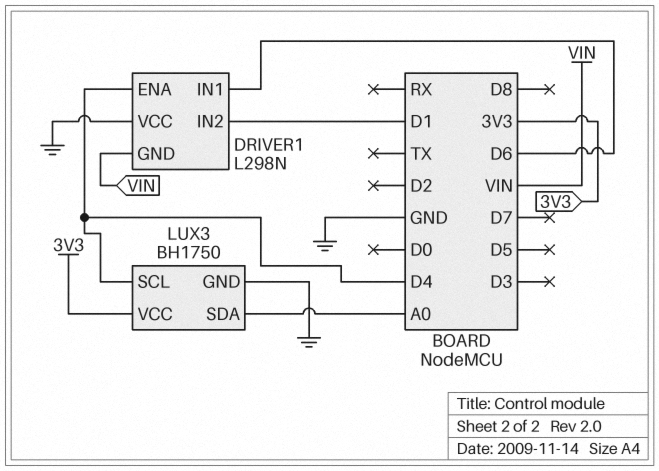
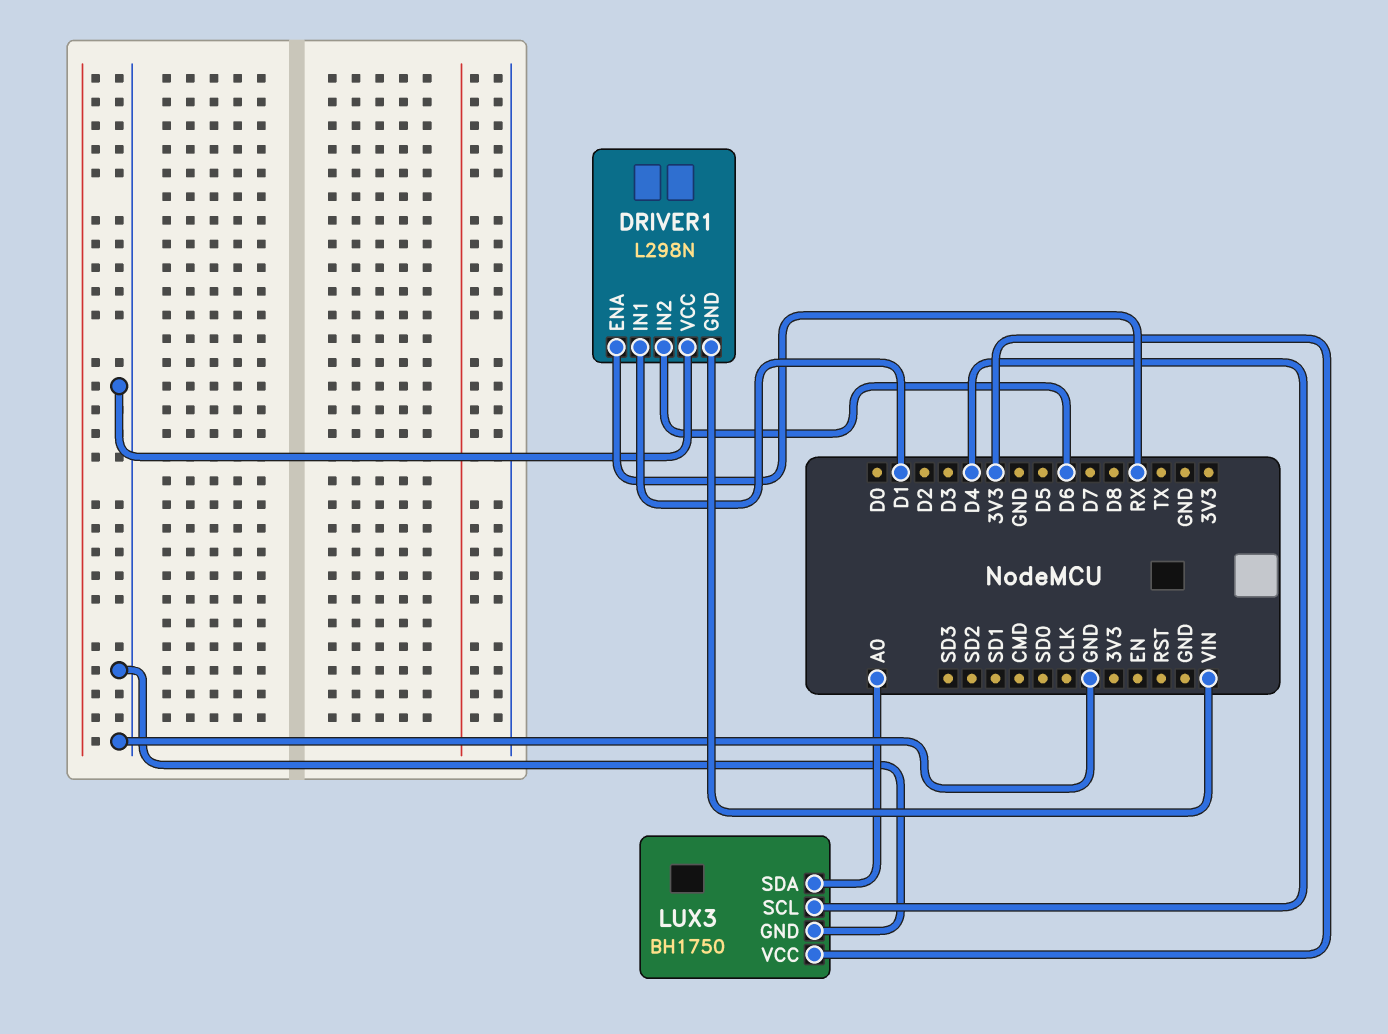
DRIVER1 pin ENA: D4 -> RX
DRIVER1 pin IN1: D6 -> D1
DRIVER1 pin IN2: D1 -> D6

